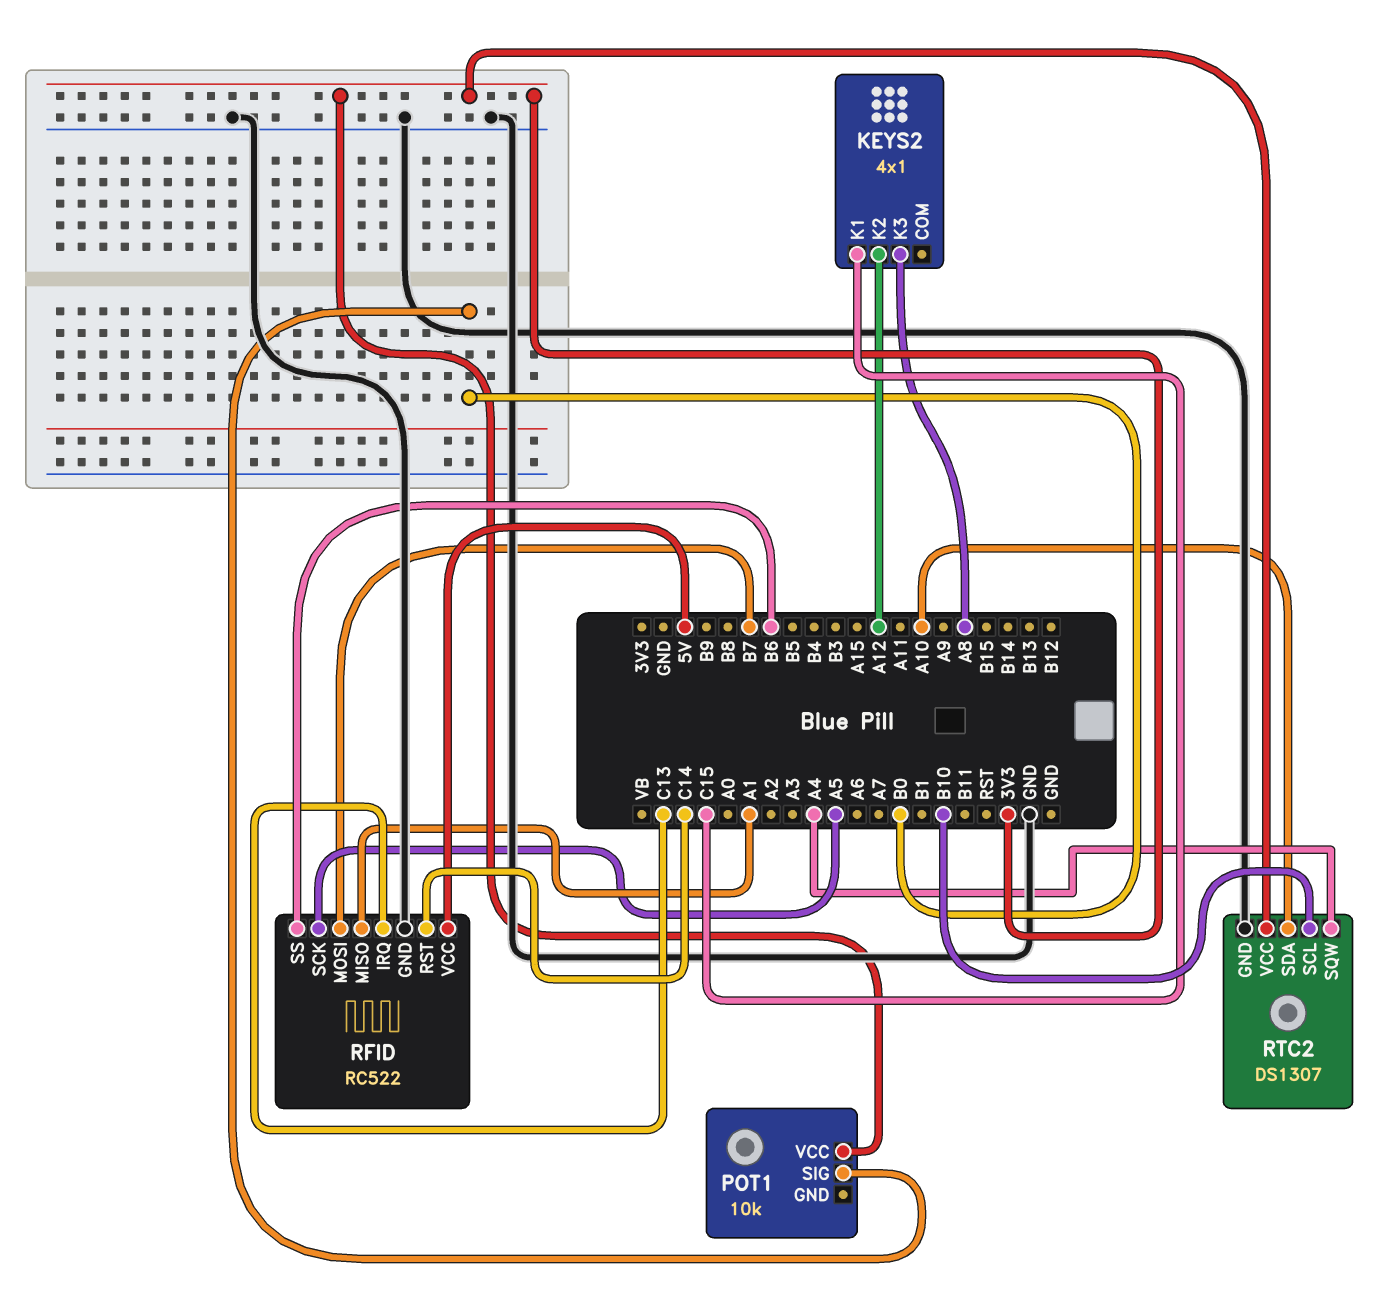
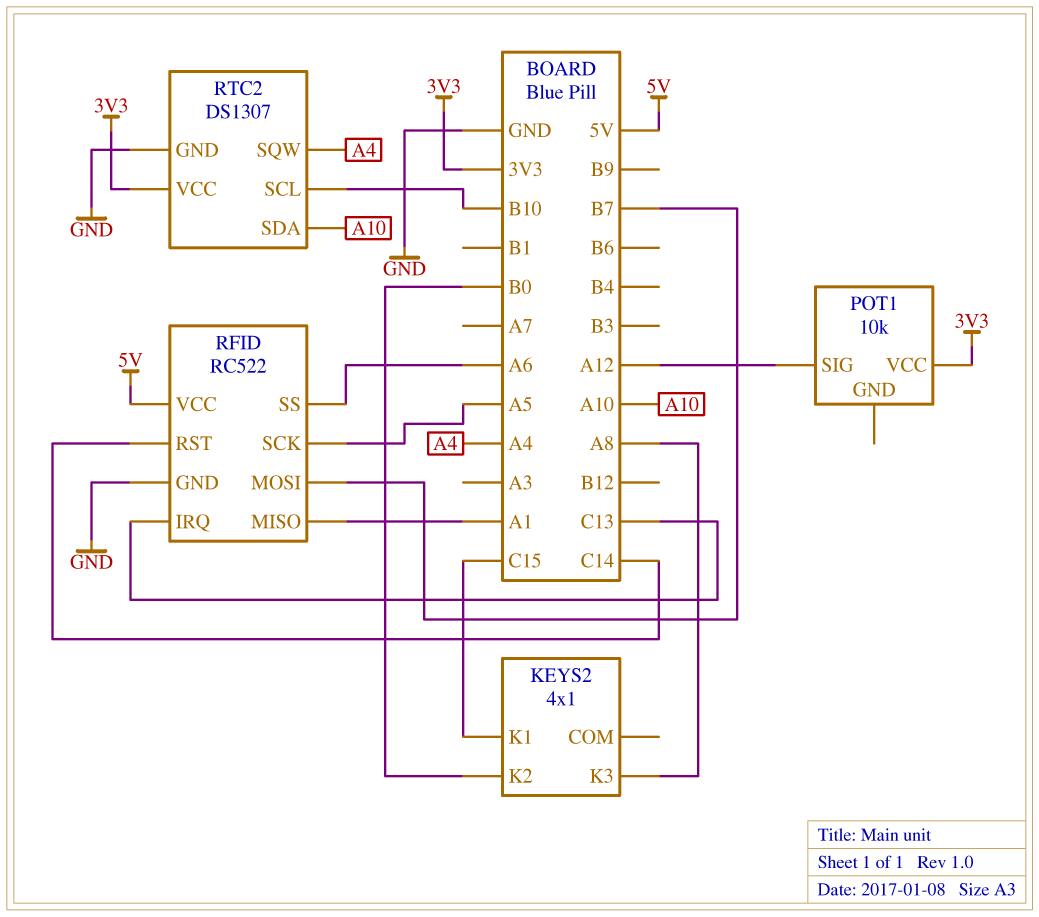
KEYS2 pin K2: A12 -> B0
POT1 pin SIG: B0 -> A12
RFID pin SS: B6 -> A6

